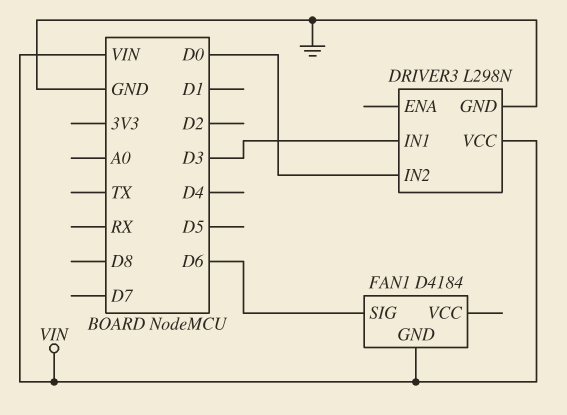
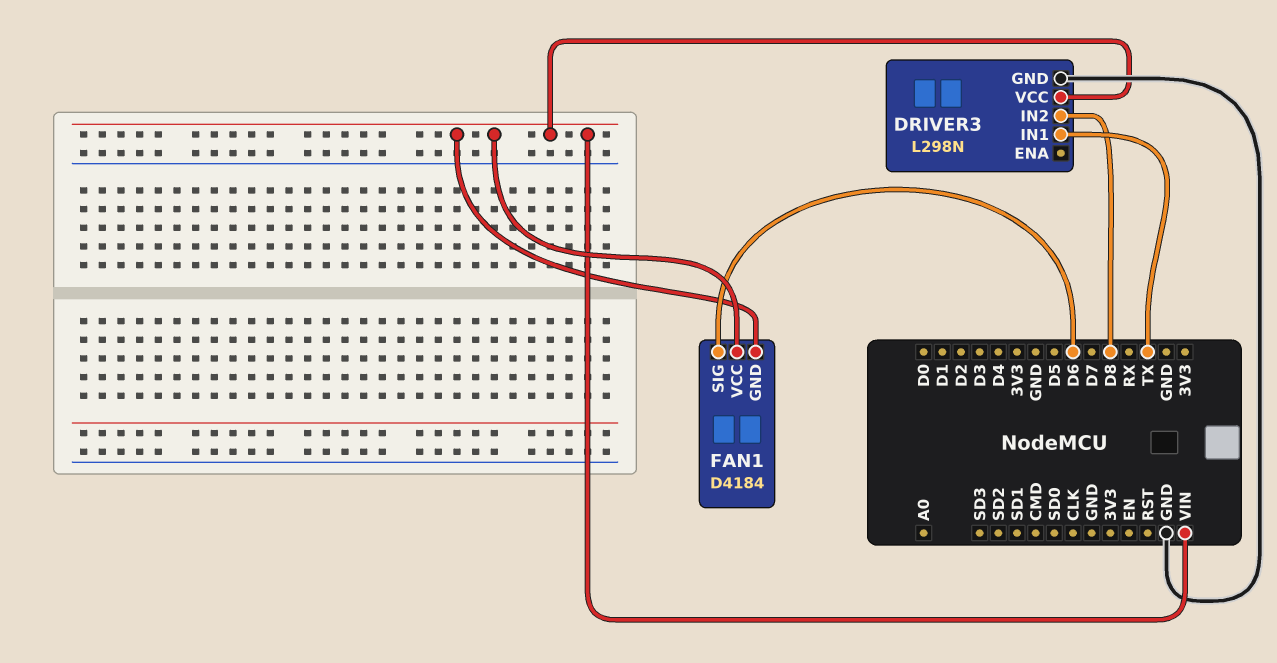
DRIVER3 pin IN1: D3 -> TX
DRIVER3 pin IN2: D0 -> D8
FAN1 pin VCC: none -> VIN

